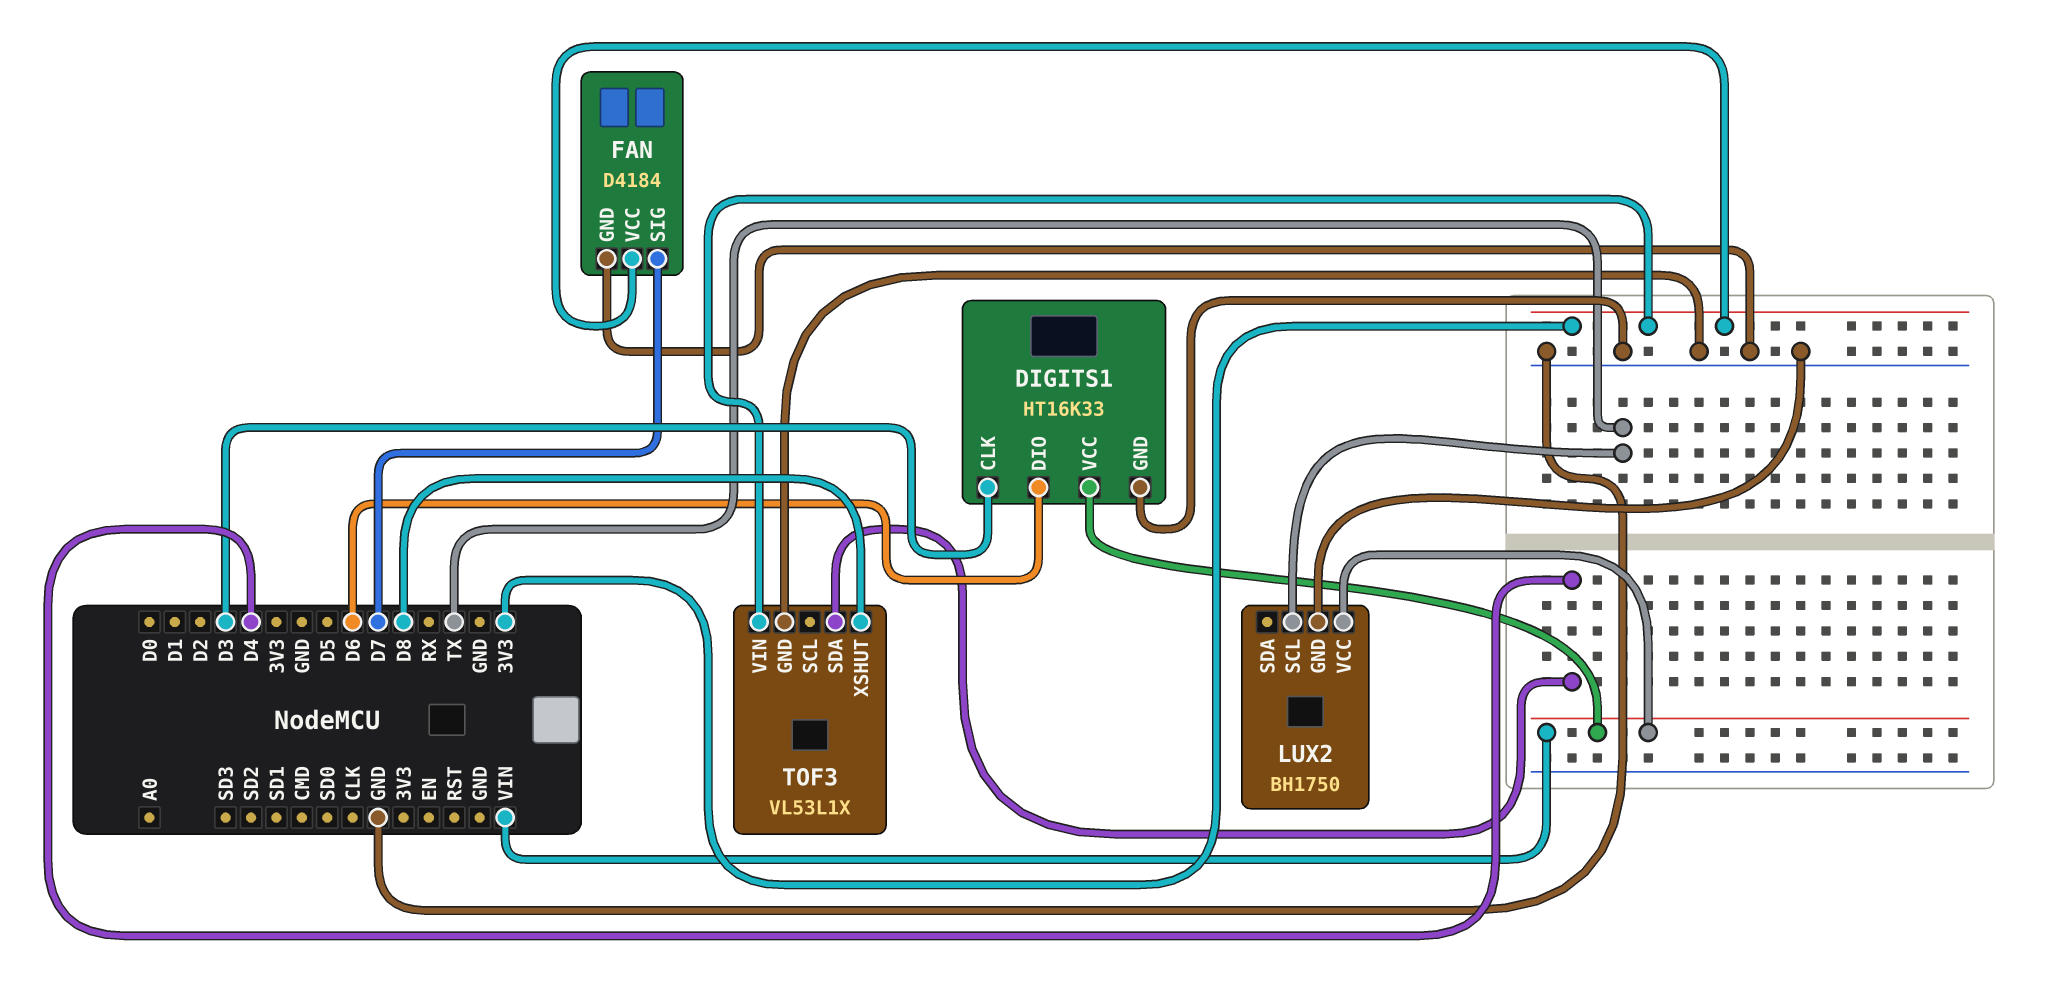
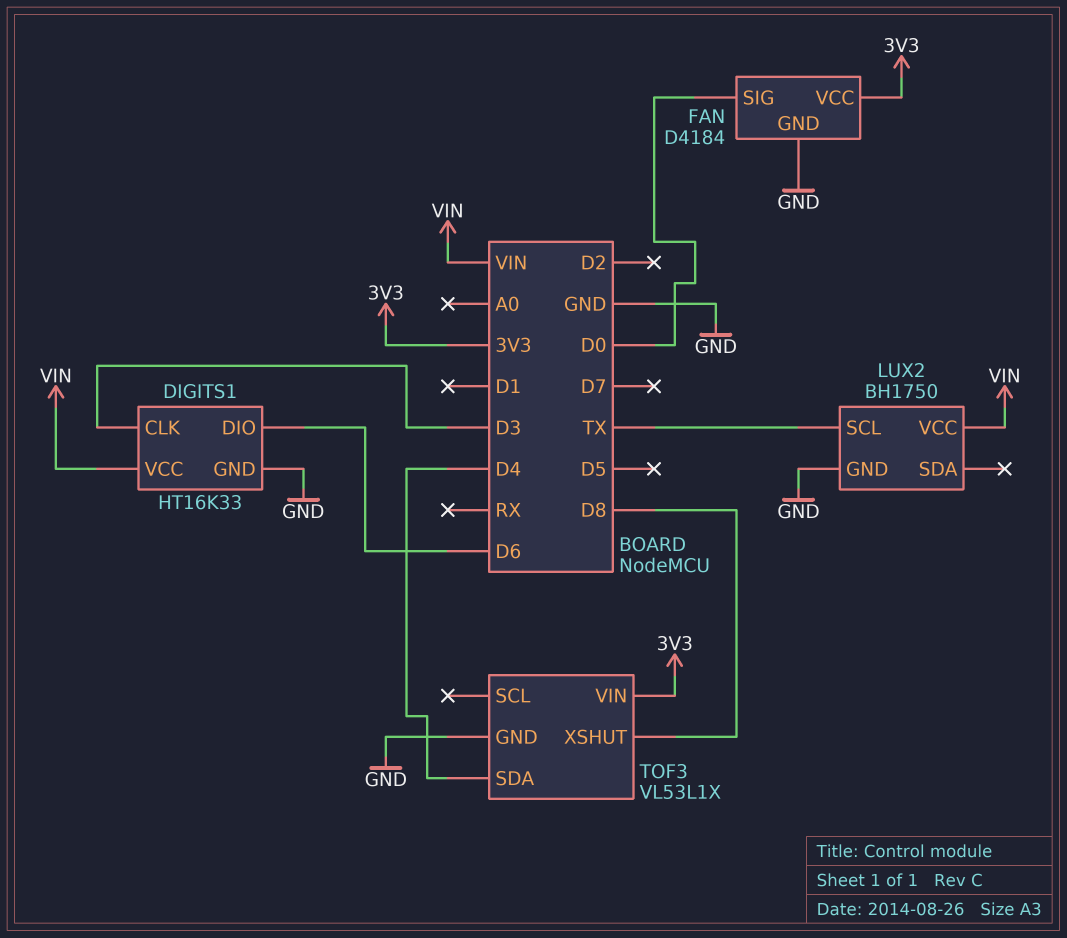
FAN pin SIG: D7 -> D0

